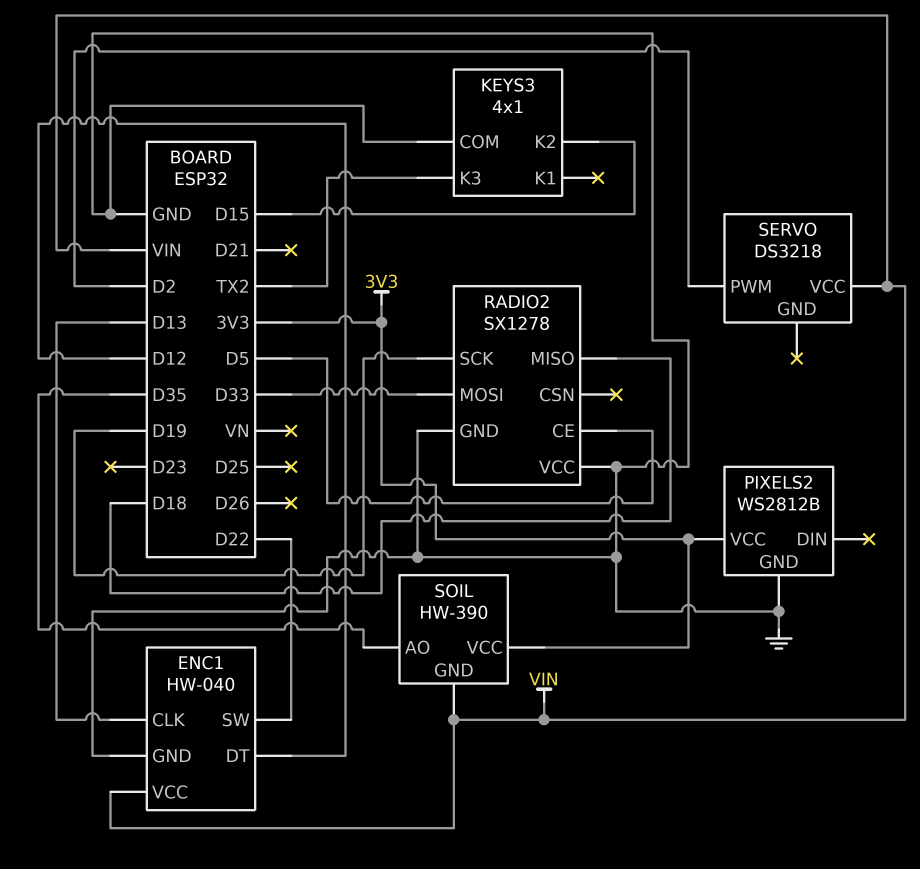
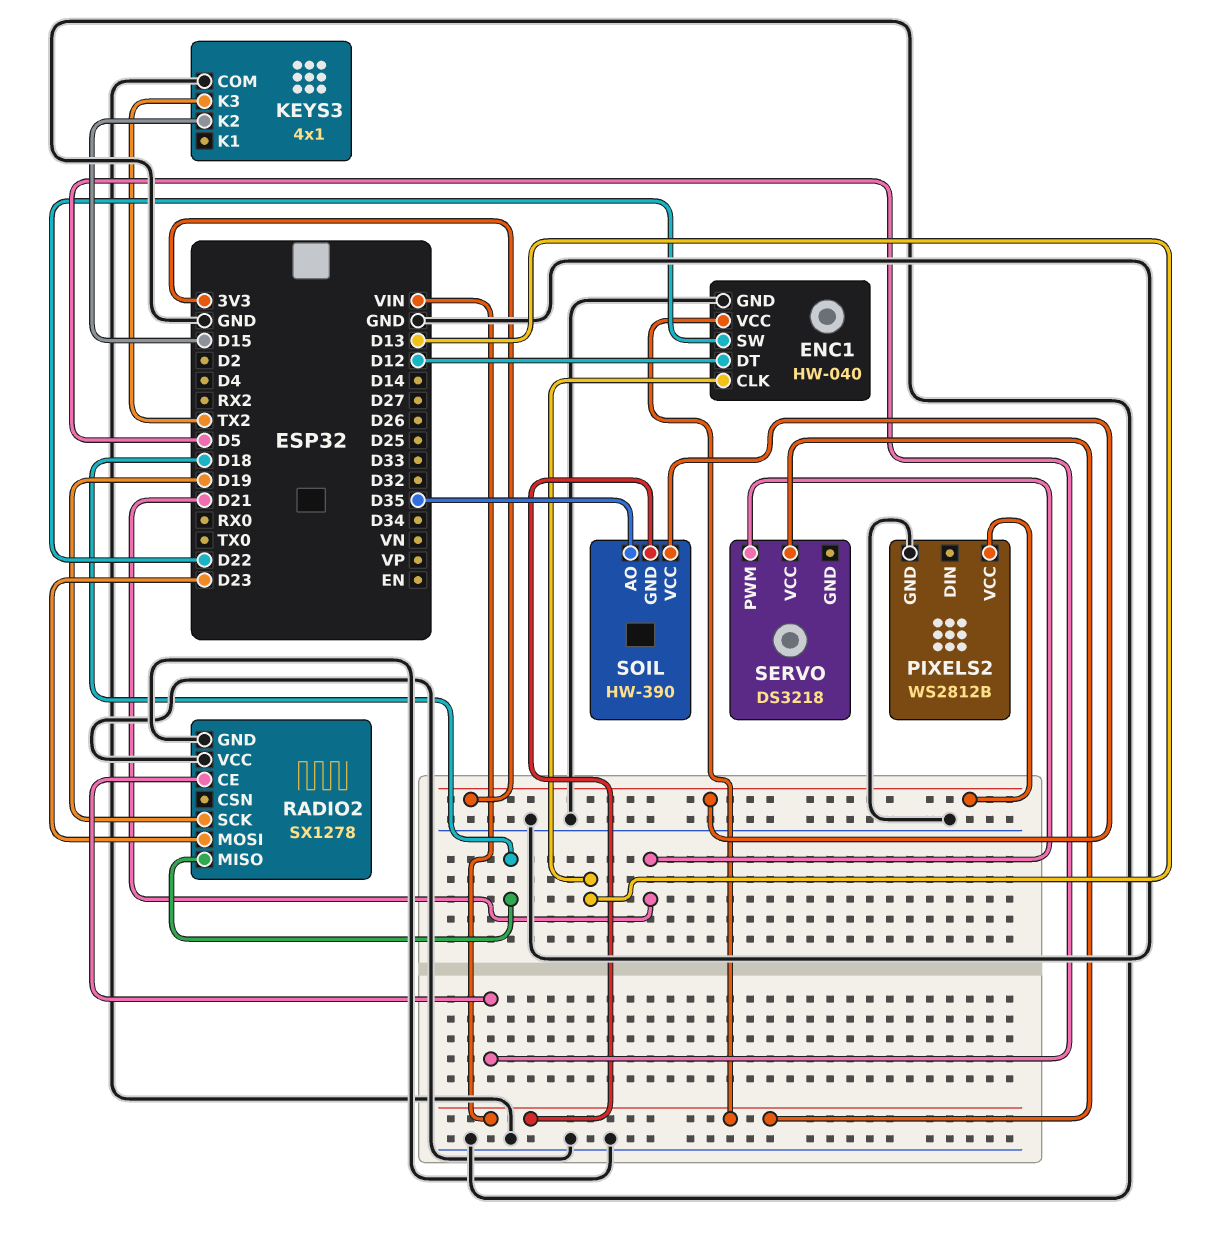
RADIO2 pin MOSI: D33 -> D23
SERVO pin PWM: D2 -> D21

